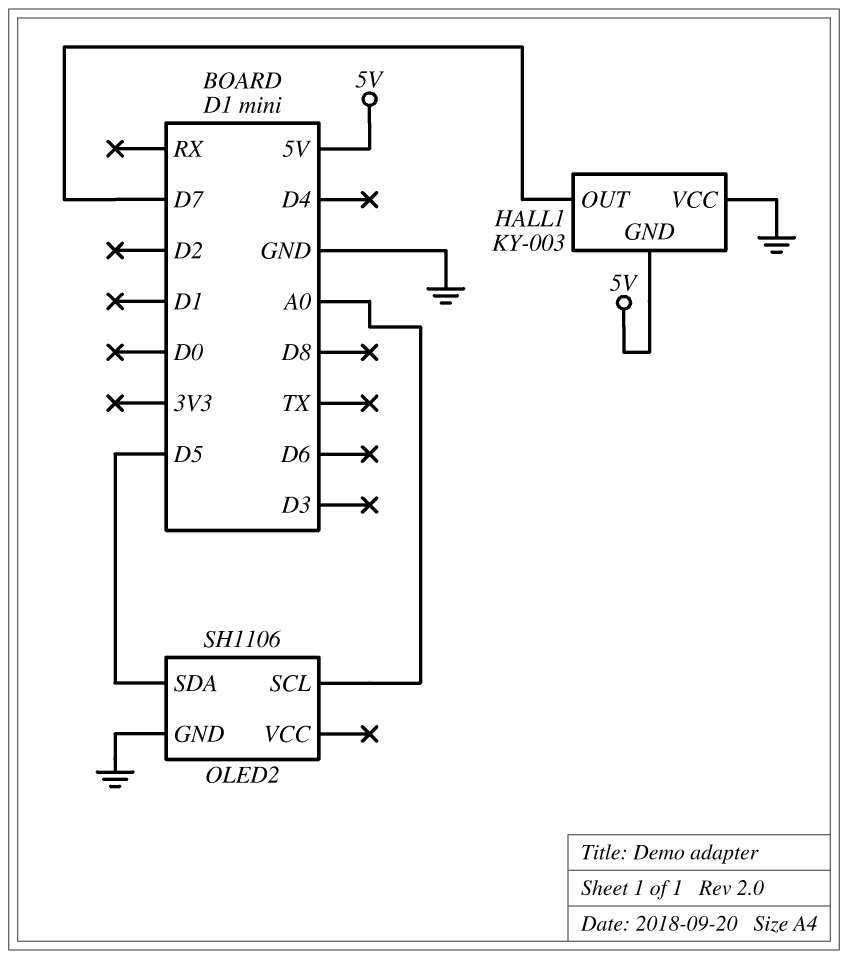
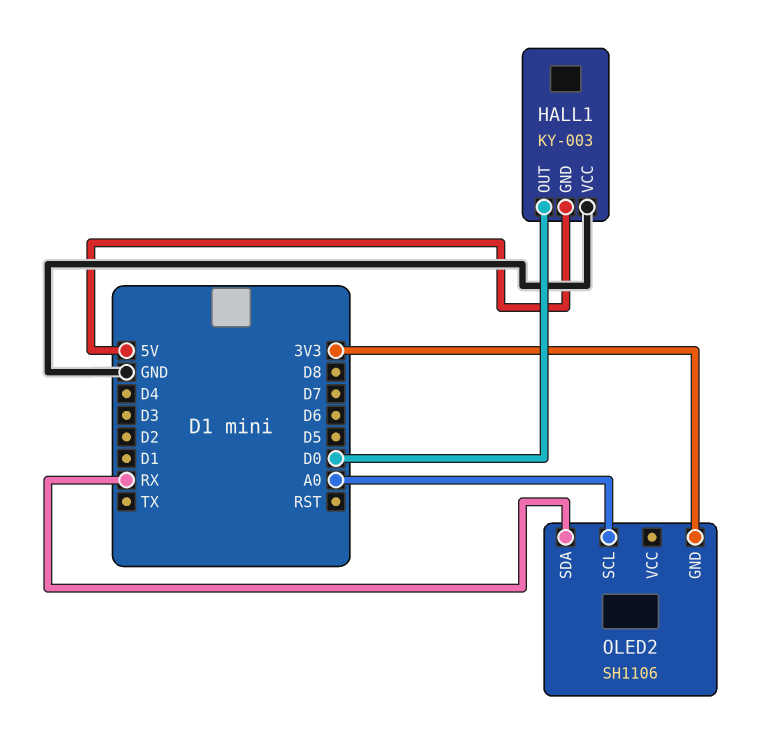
HALL1 pin OUT: D7 -> D0
OLED2 pin GND: GND -> 3V3
OLED2 pin SDA: D5 -> RX

